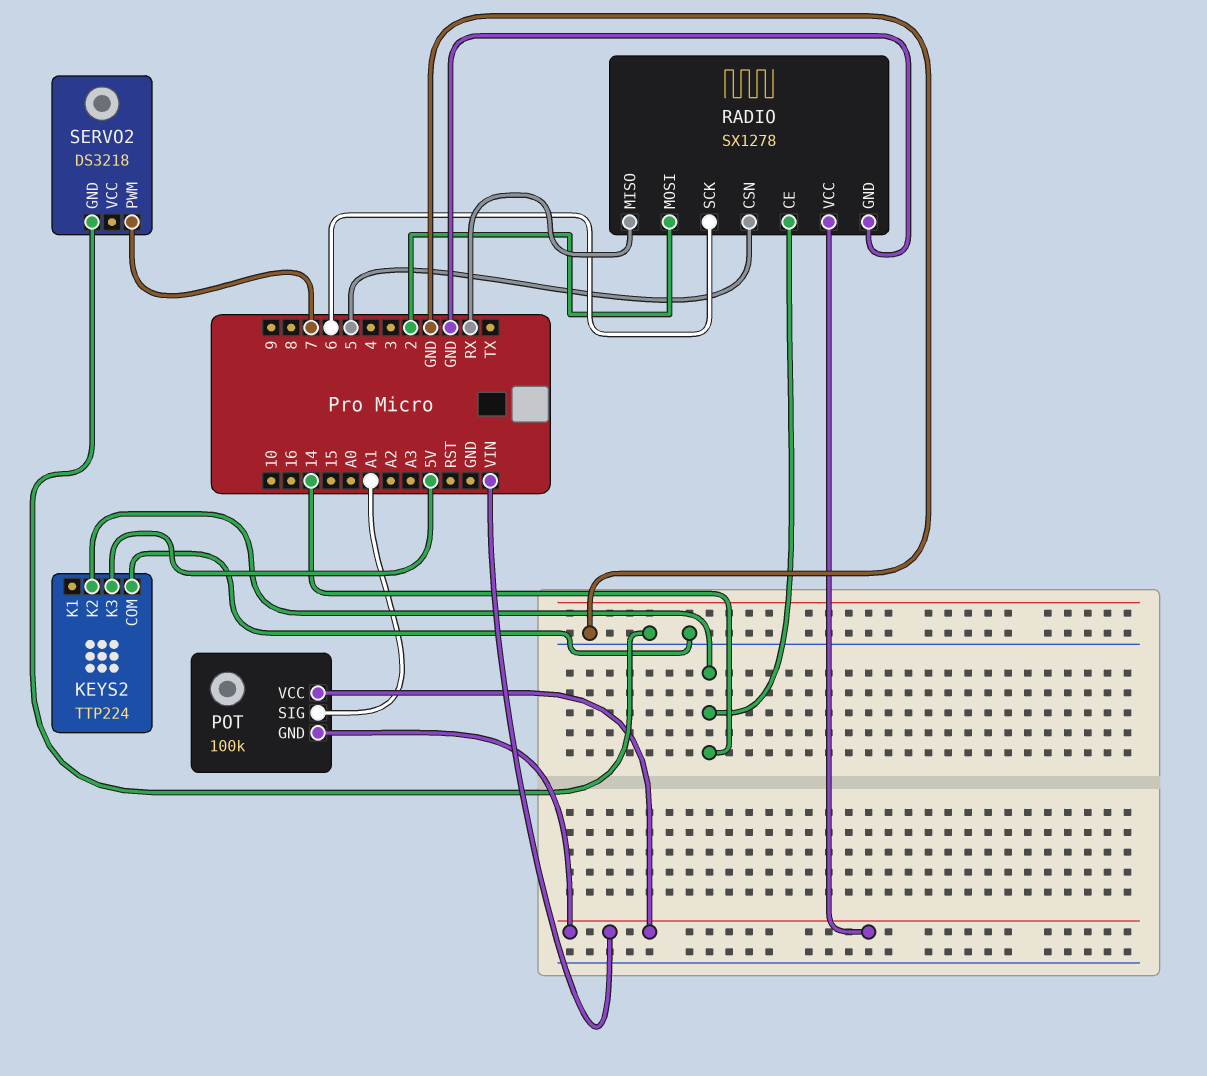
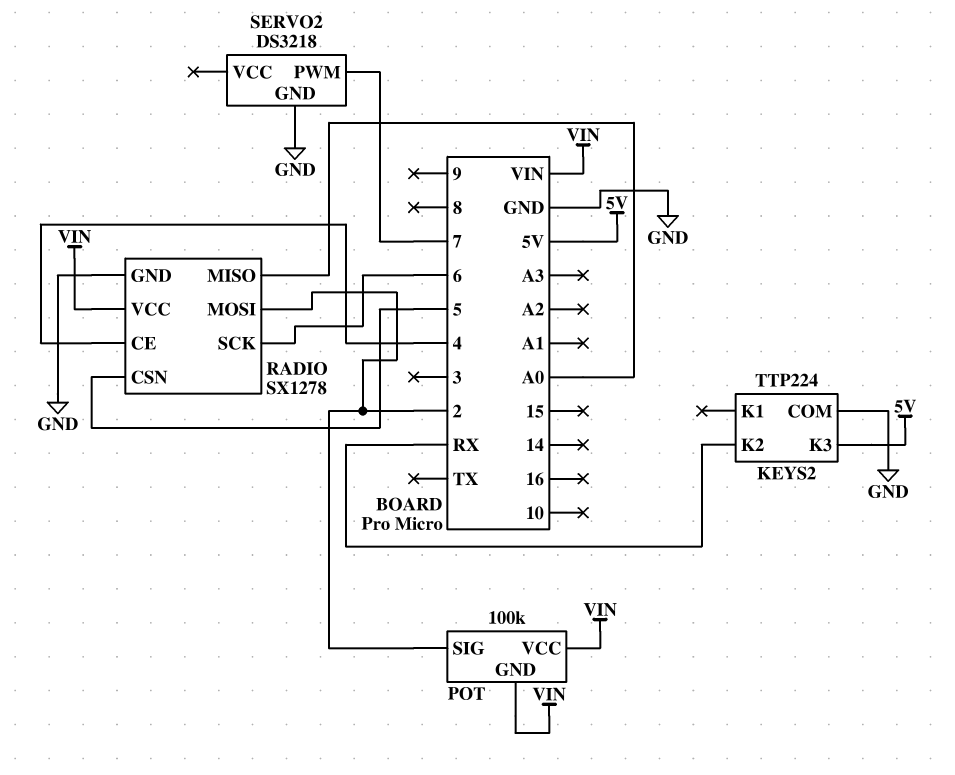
KEYS2 pin K2: 14 -> RX
POT pin SIG: A1 -> 2
RADIO pin CE: 14 -> 4
RADIO pin MISO: RX -> A0

